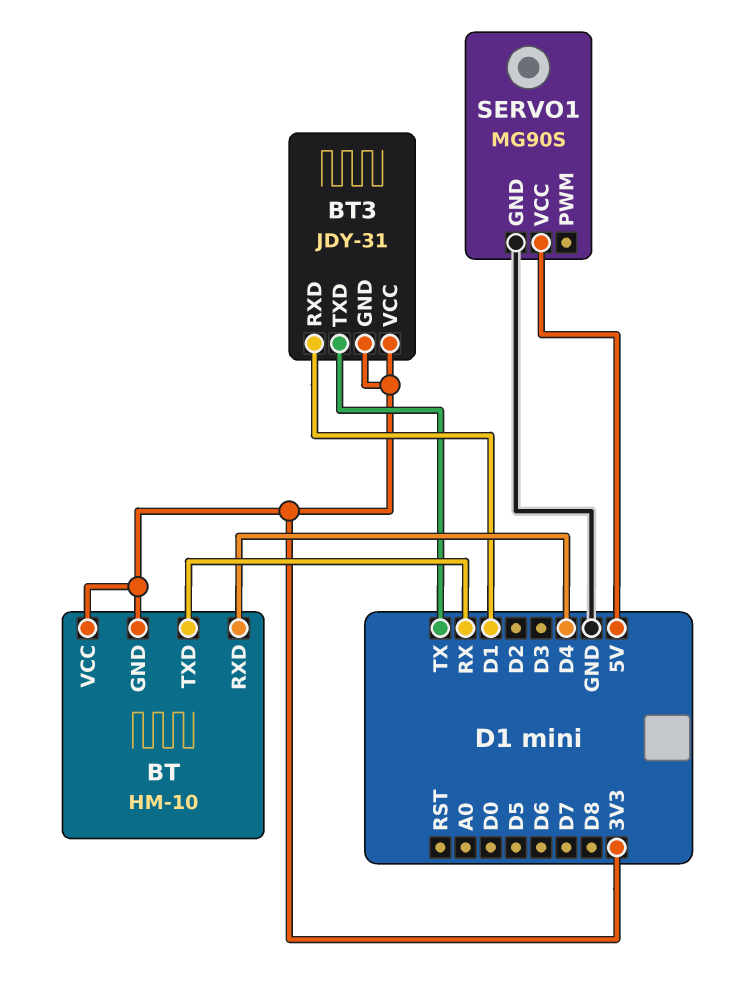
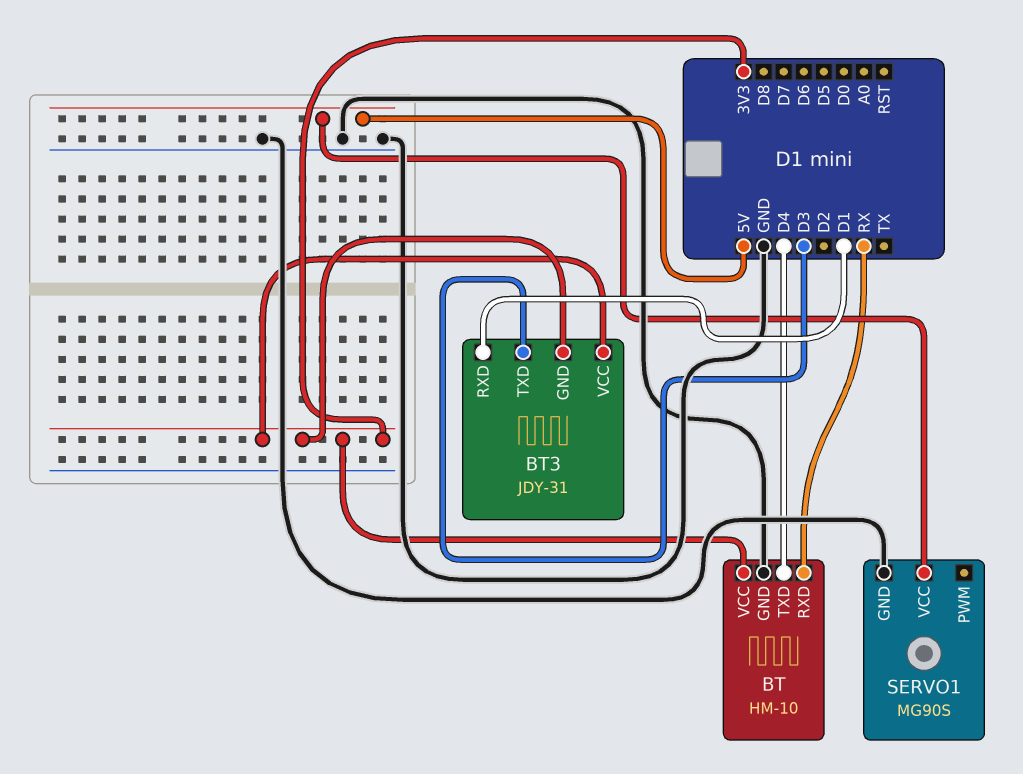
BT pin GND: 3V3 -> GND
BT pin RXD: D4 -> RX
BT pin TXD: RX -> D4
BT3 pin TXD: TX -> D3

